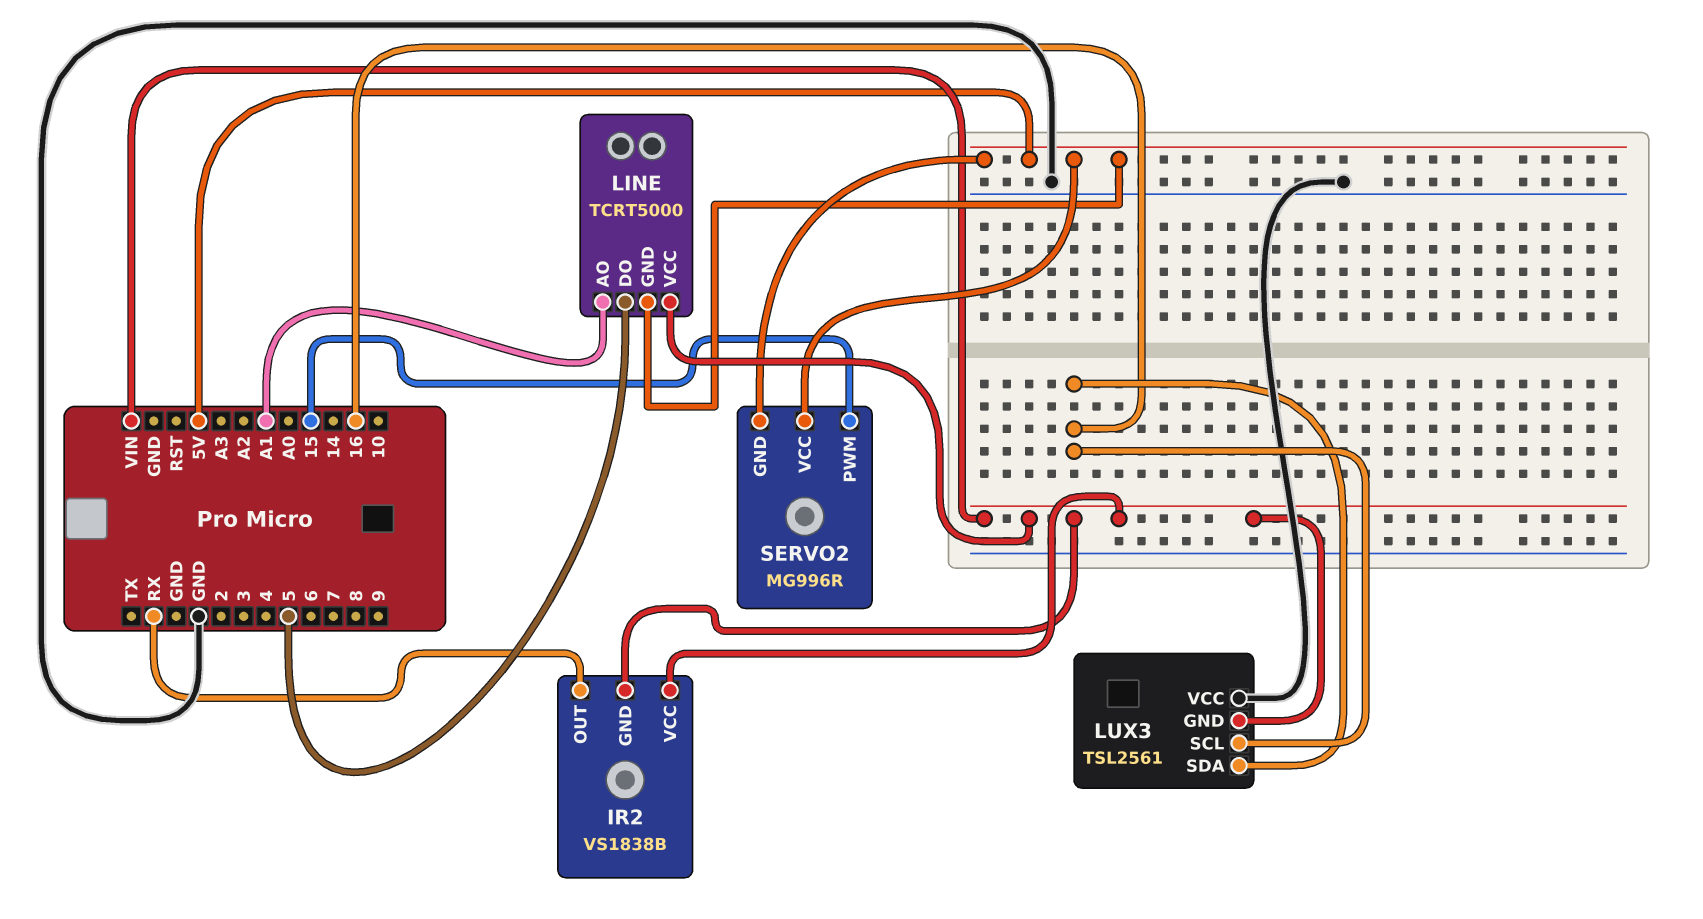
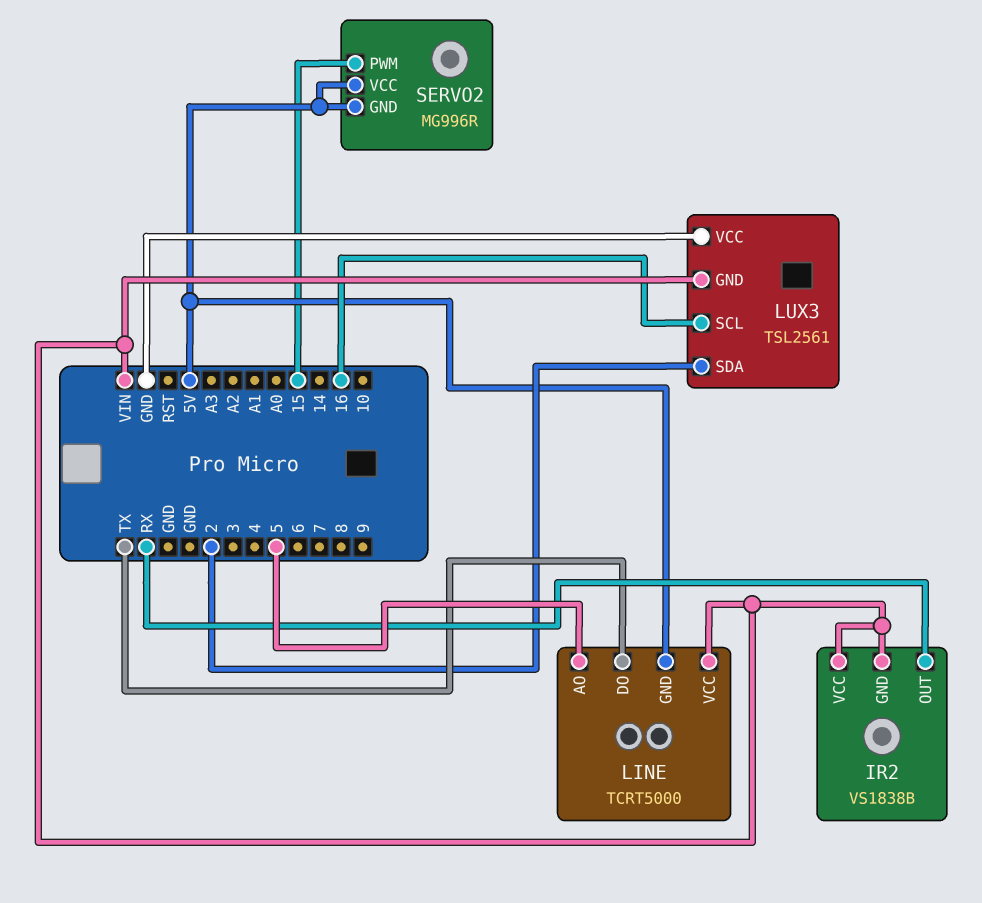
LINE pin AO: A1 -> 5
LINE pin DO: 5 -> TX
LUX3 pin SDA: 16 -> 2

